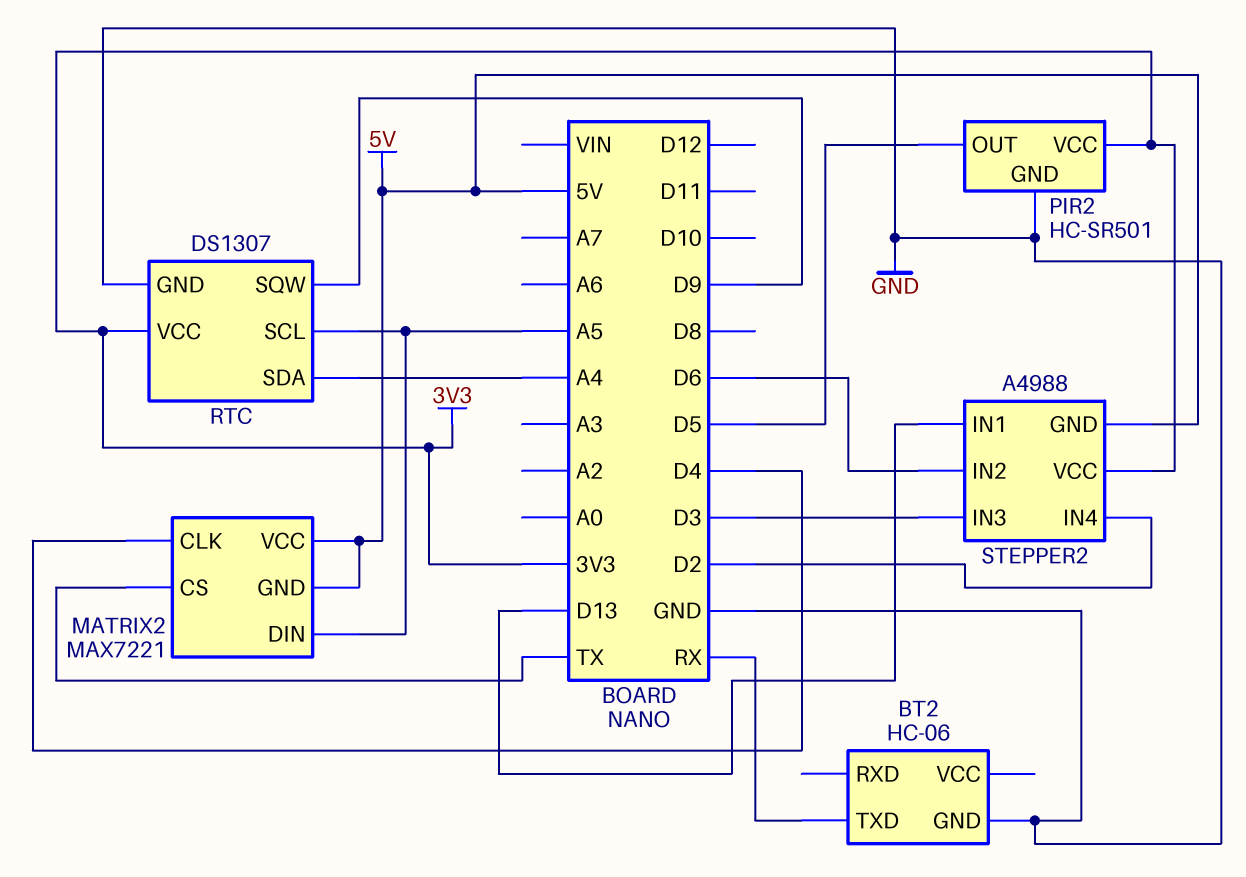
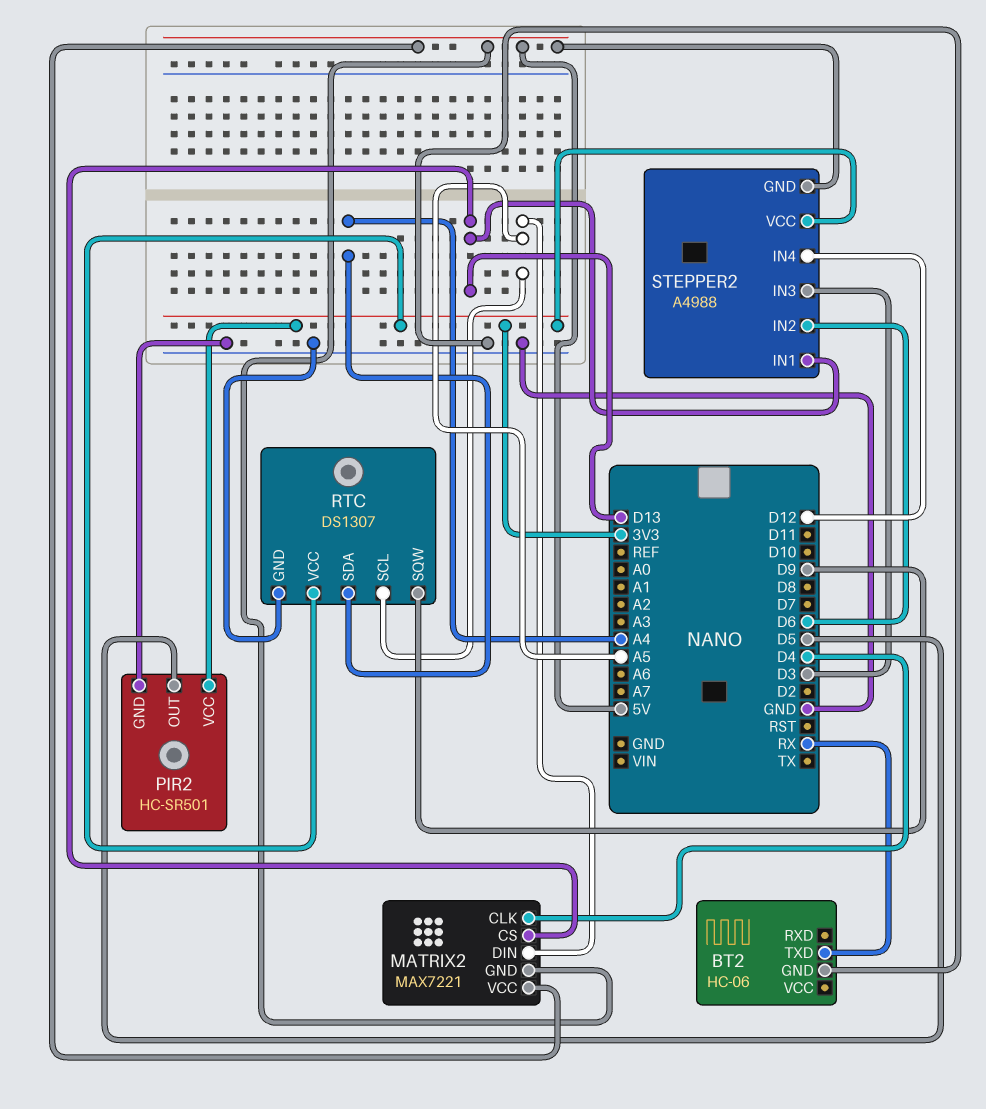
MATRIX2 pin CS: TX -> D13
STEPPER2 pin IN4: D2 -> D12

